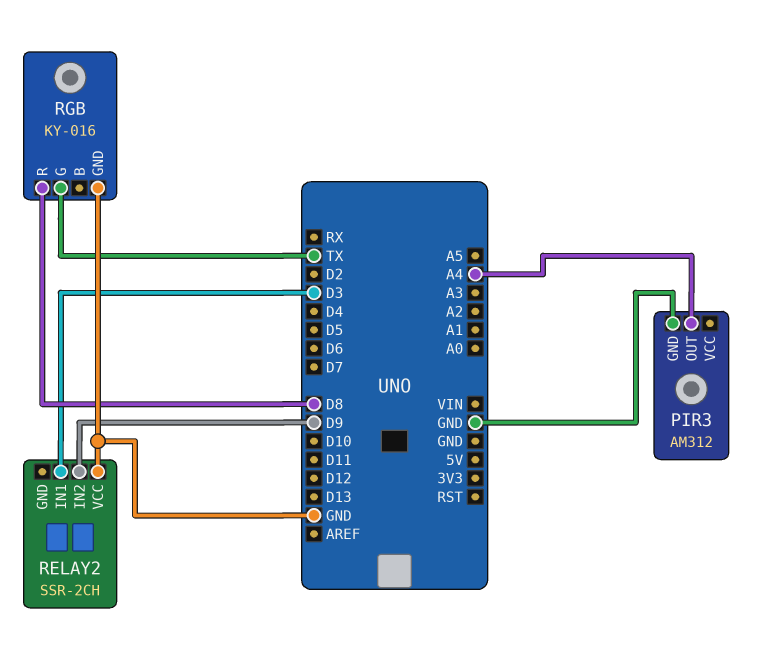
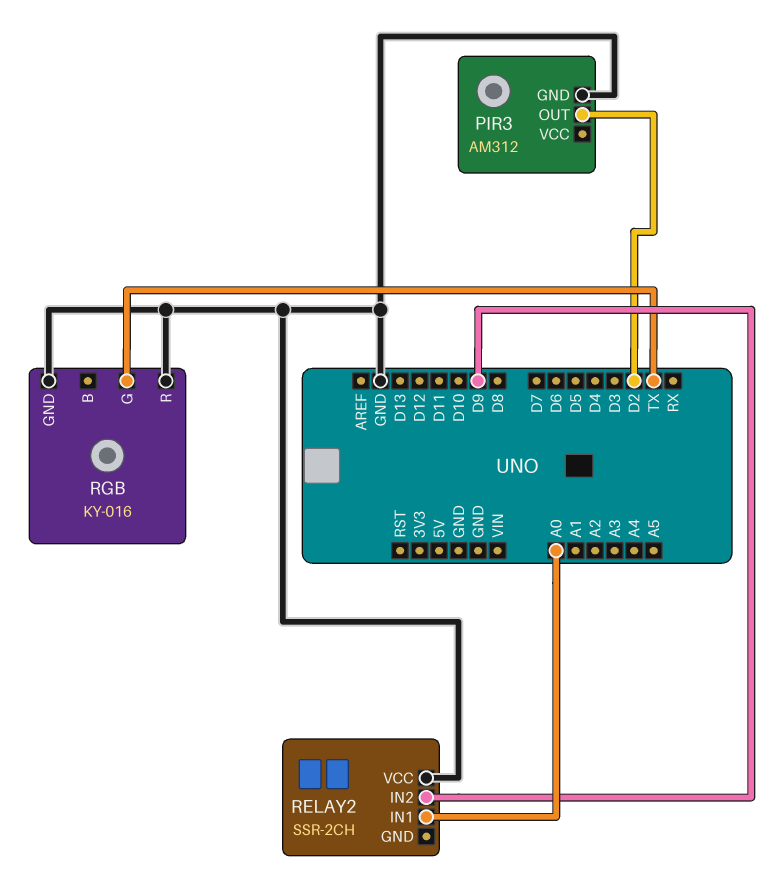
PIR3 pin OUT: A4 -> D2
RELAY2 pin IN1: D3 -> A0
RGB pin R: D8 -> GND

